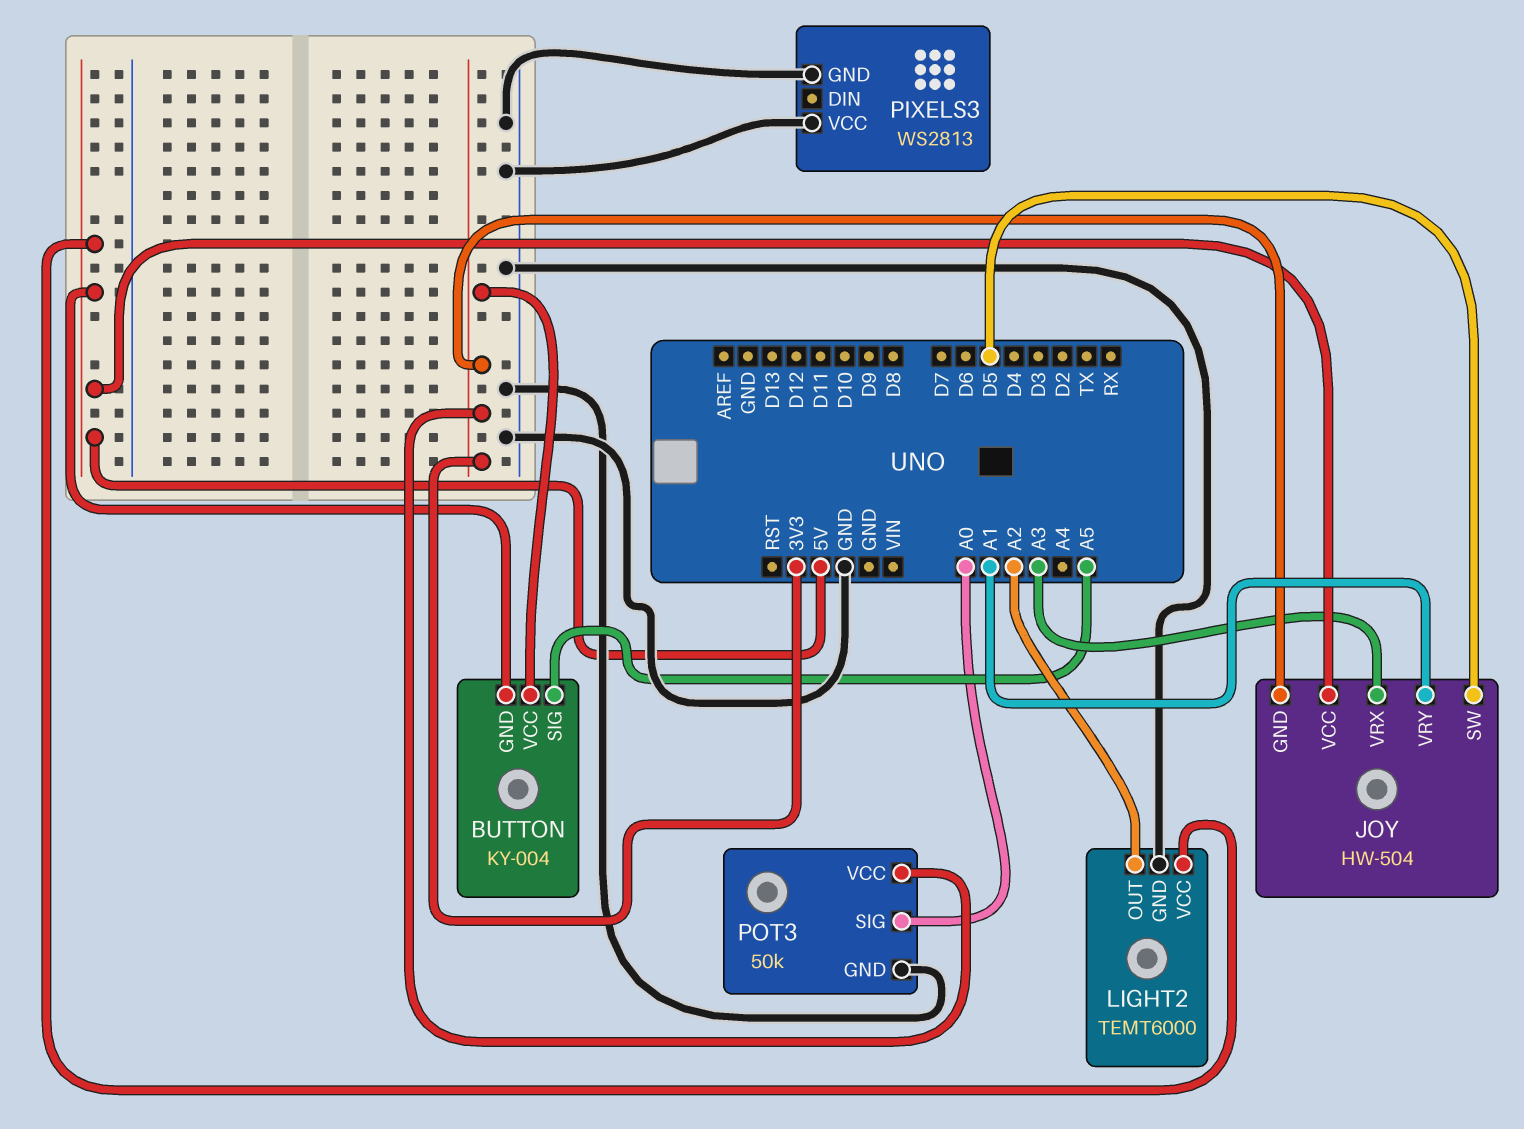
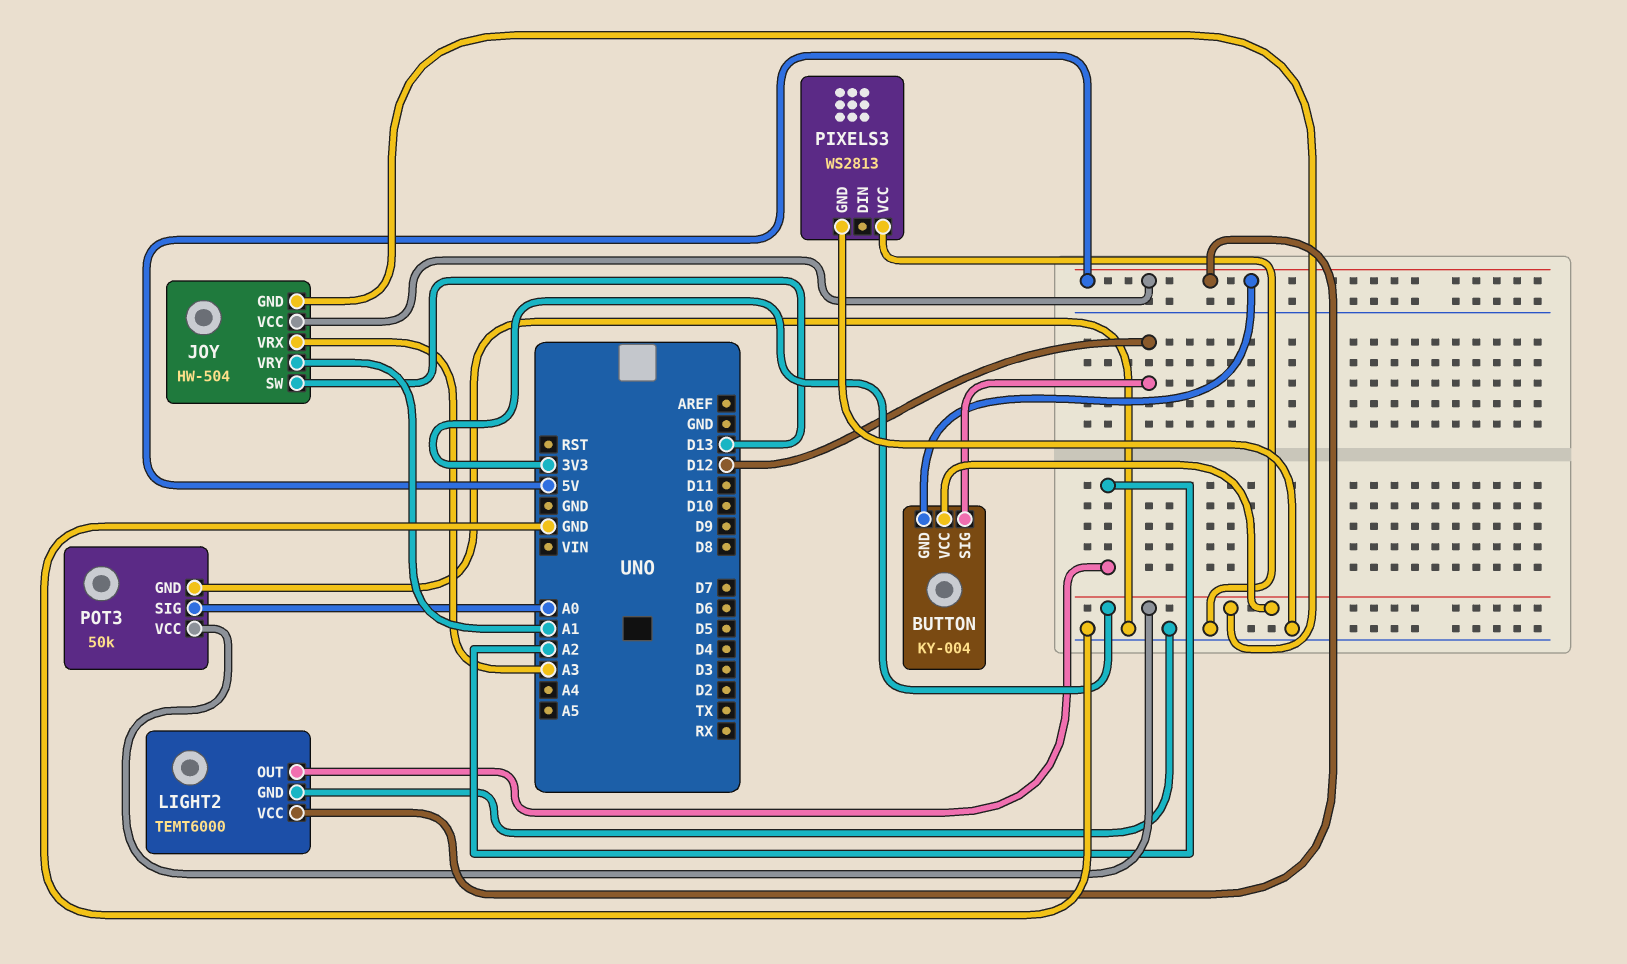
BUTTON pin SIG: A5 -> D12
JOY pin SW: D5 -> D13

